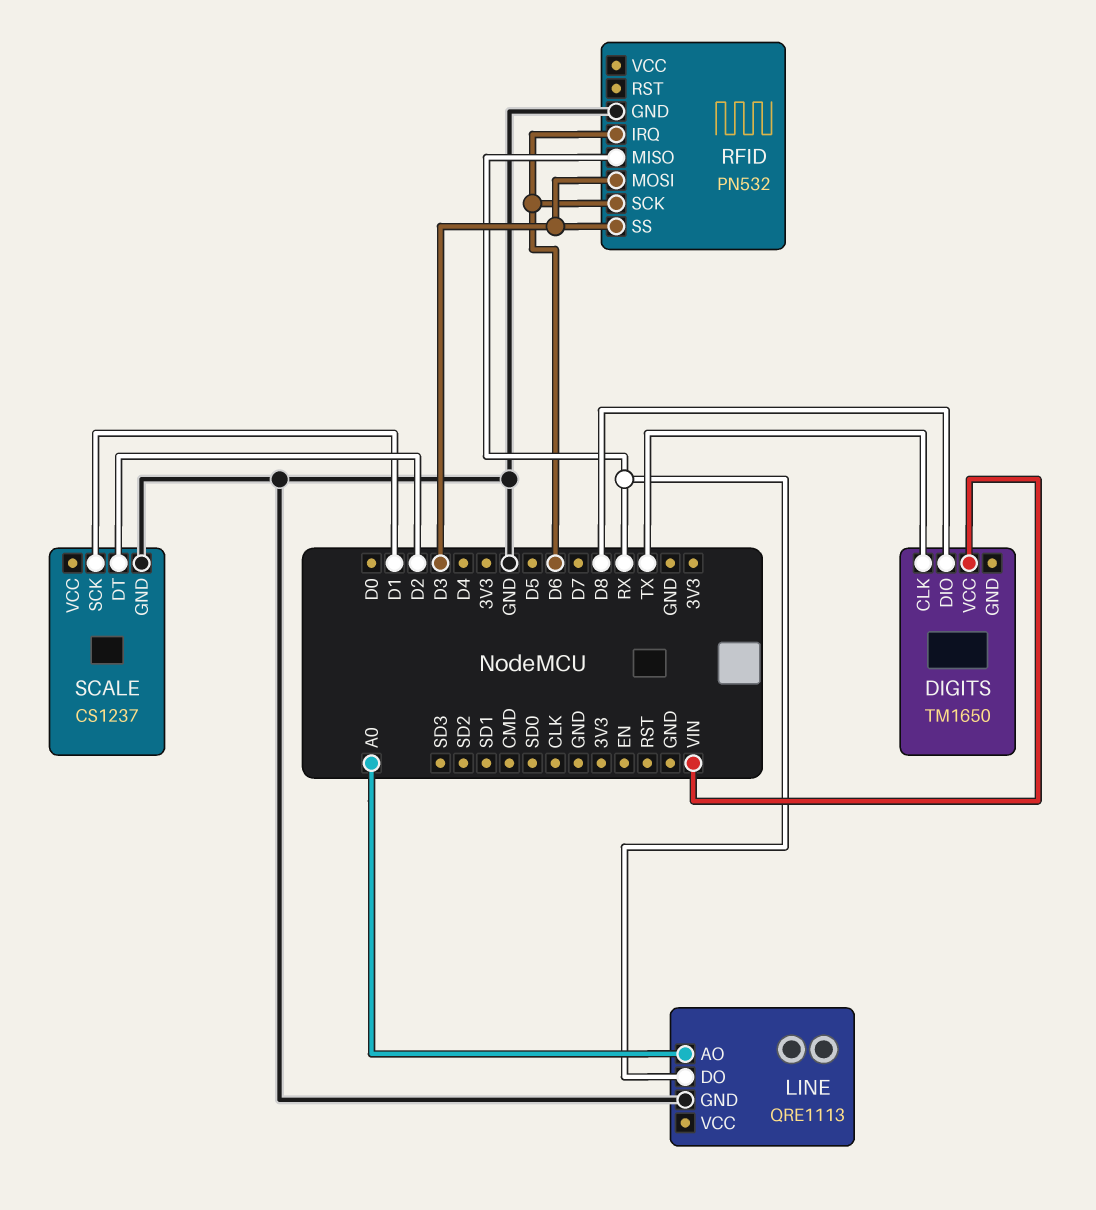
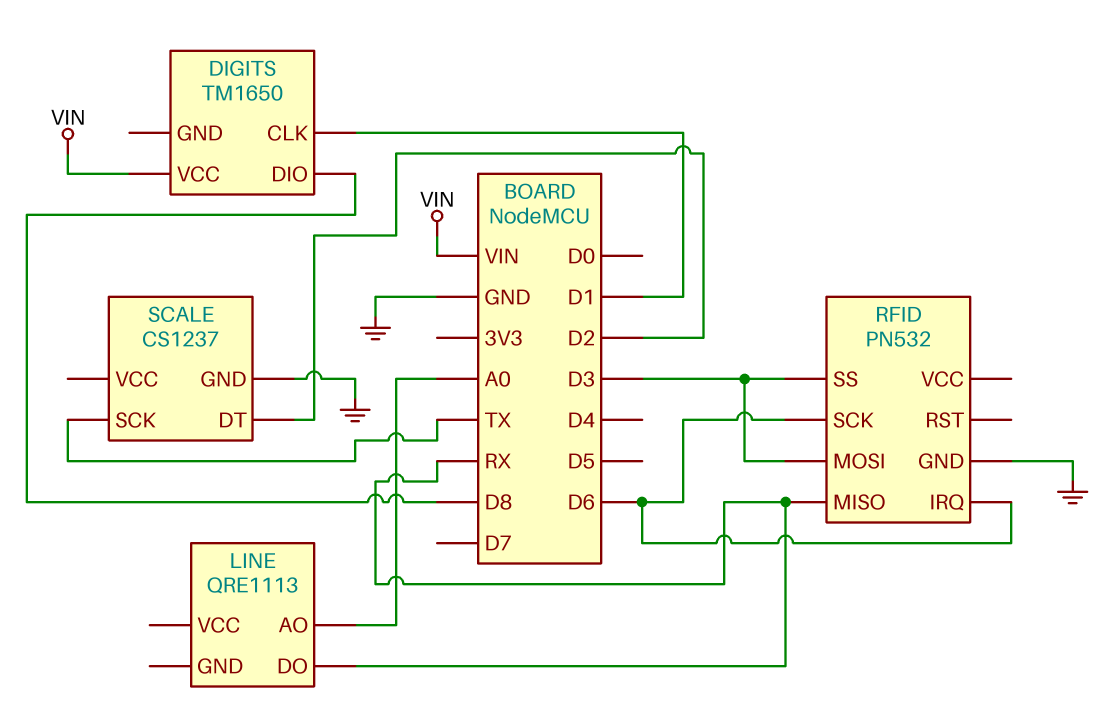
DIGITS pin CLK: TX -> D1
LINE pin GND: GND -> none
SCALE pin SCK: D1 -> TX

